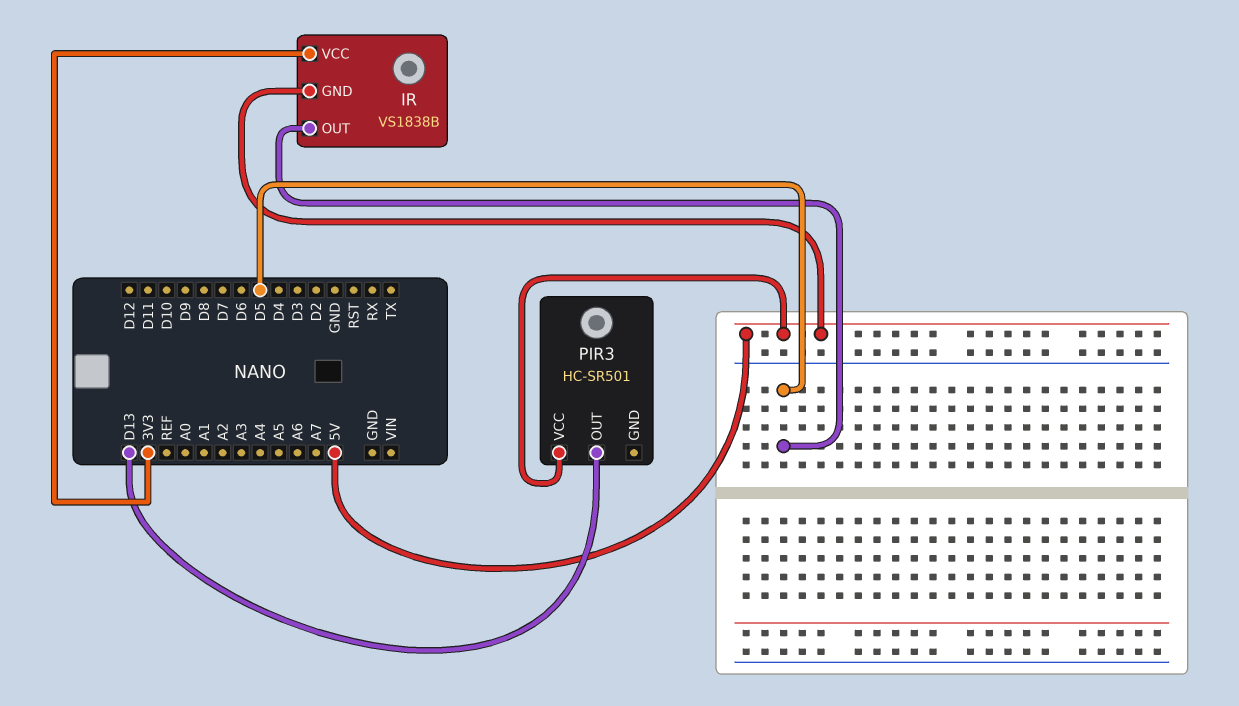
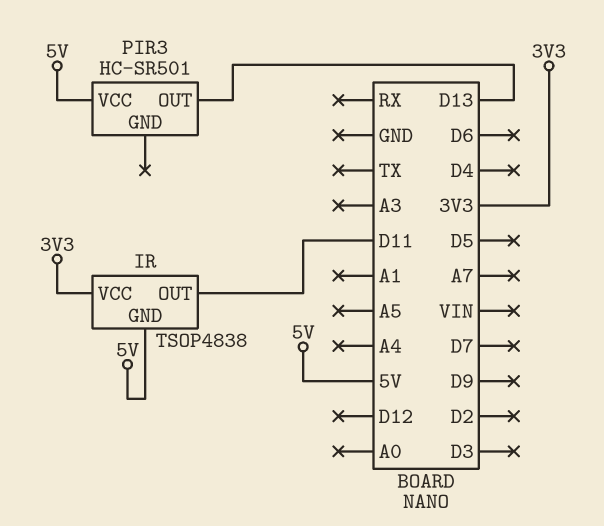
IR: VS1838B -> TSOP4838
IR pin OUT: D5 -> D11

